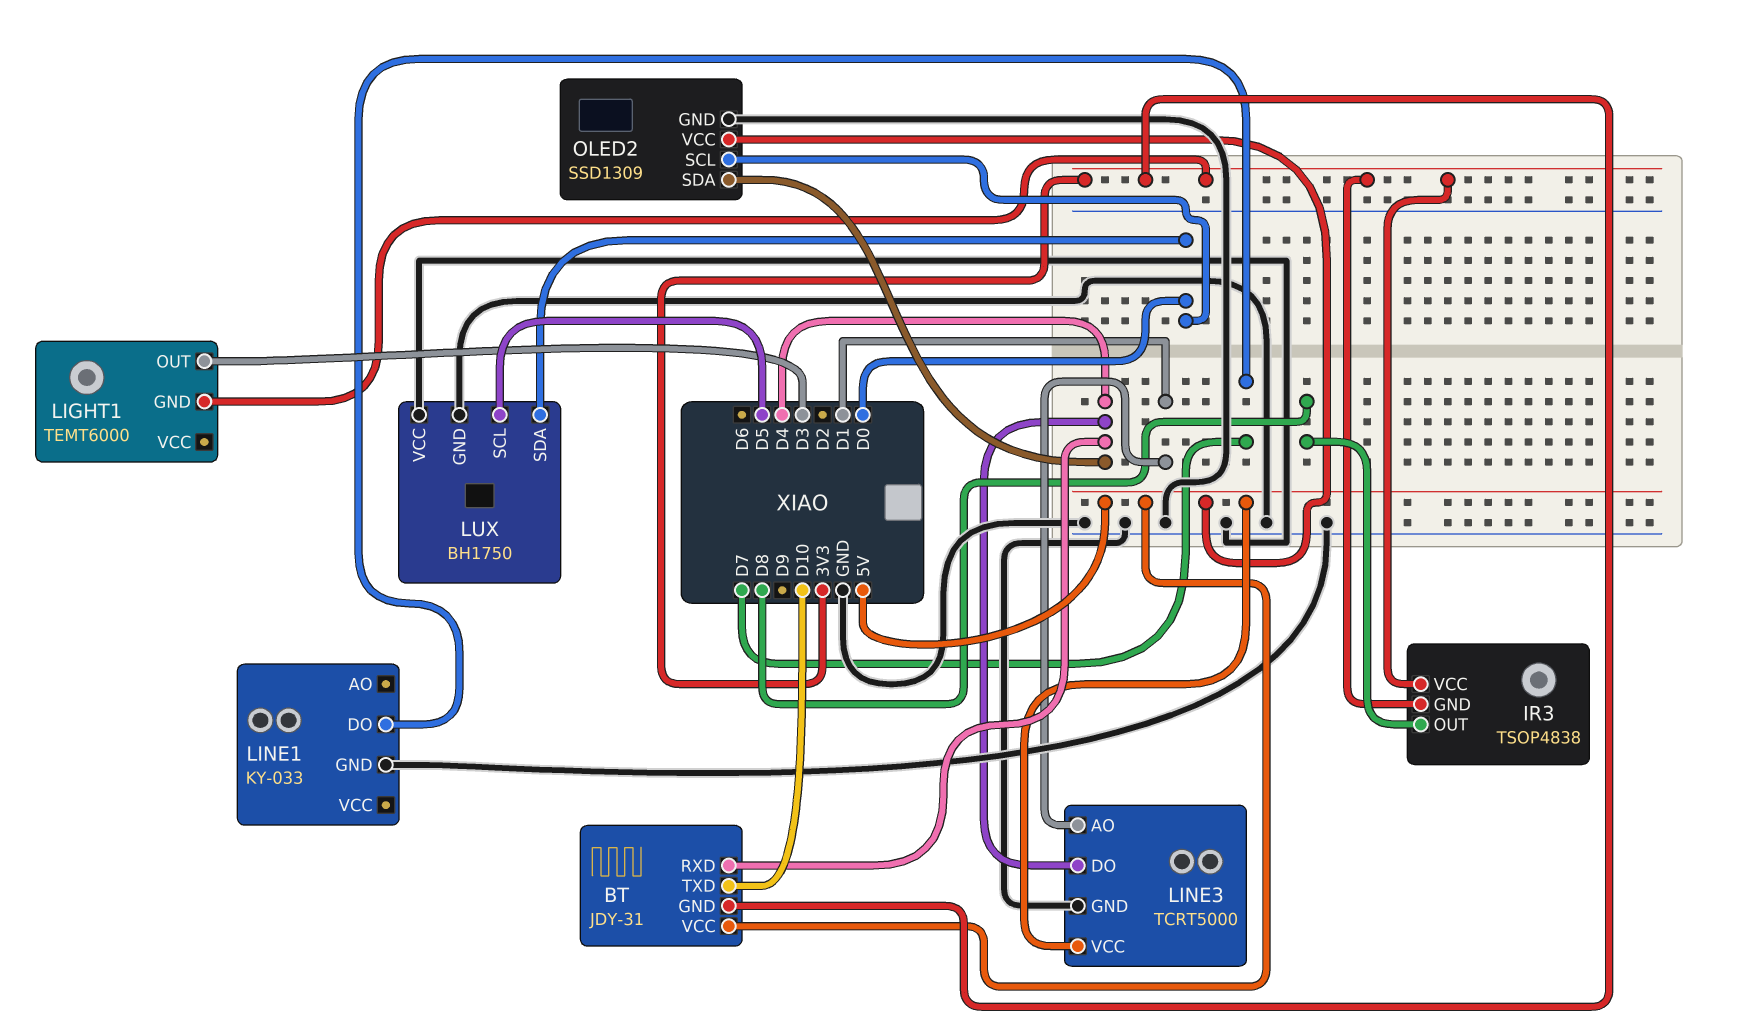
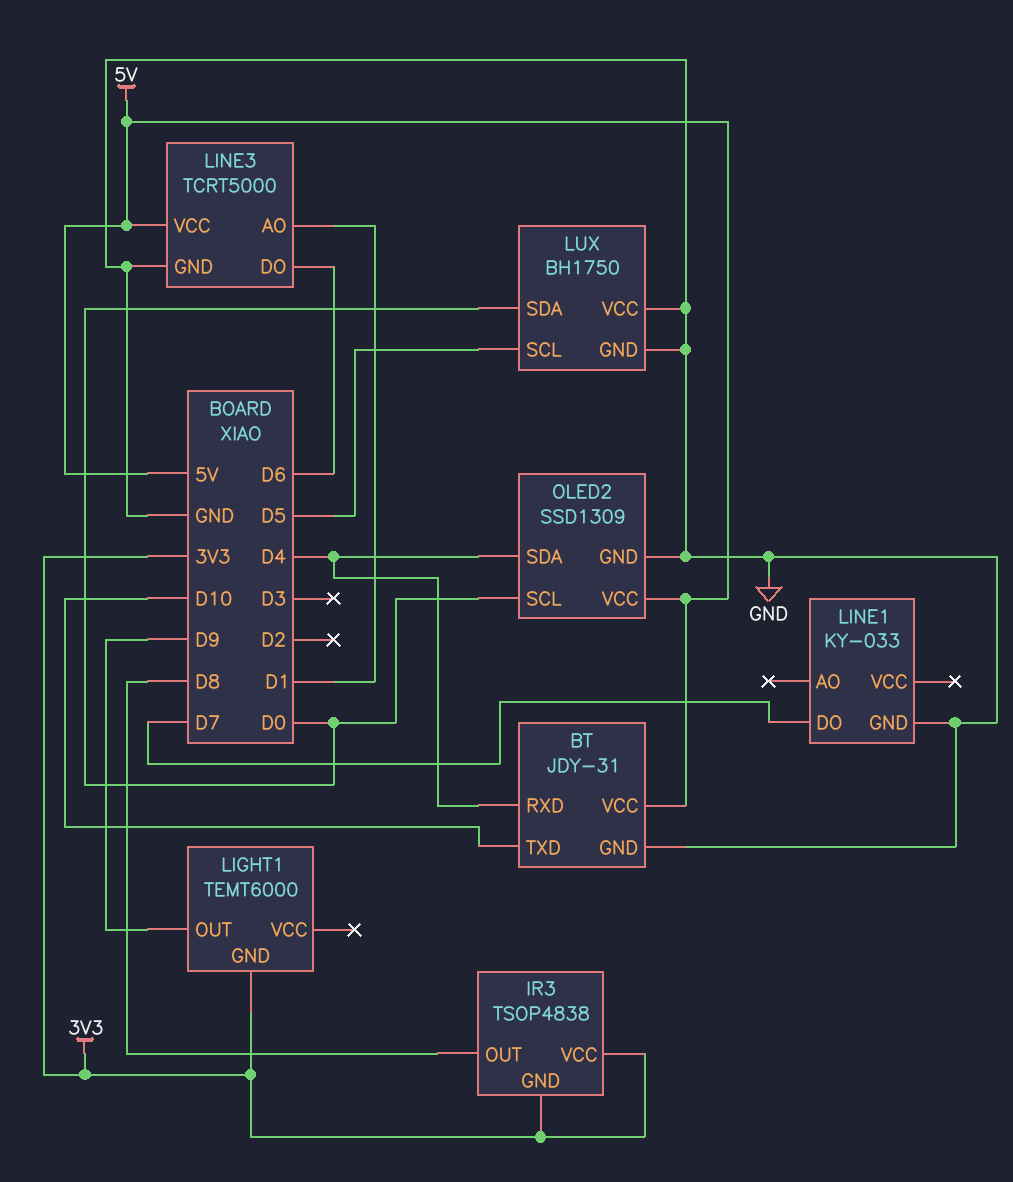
BT pin GND: 3V3 -> GND
LIGHT1 pin OUT: D3 -> D9
LINE3 pin DO: D4 -> D6

